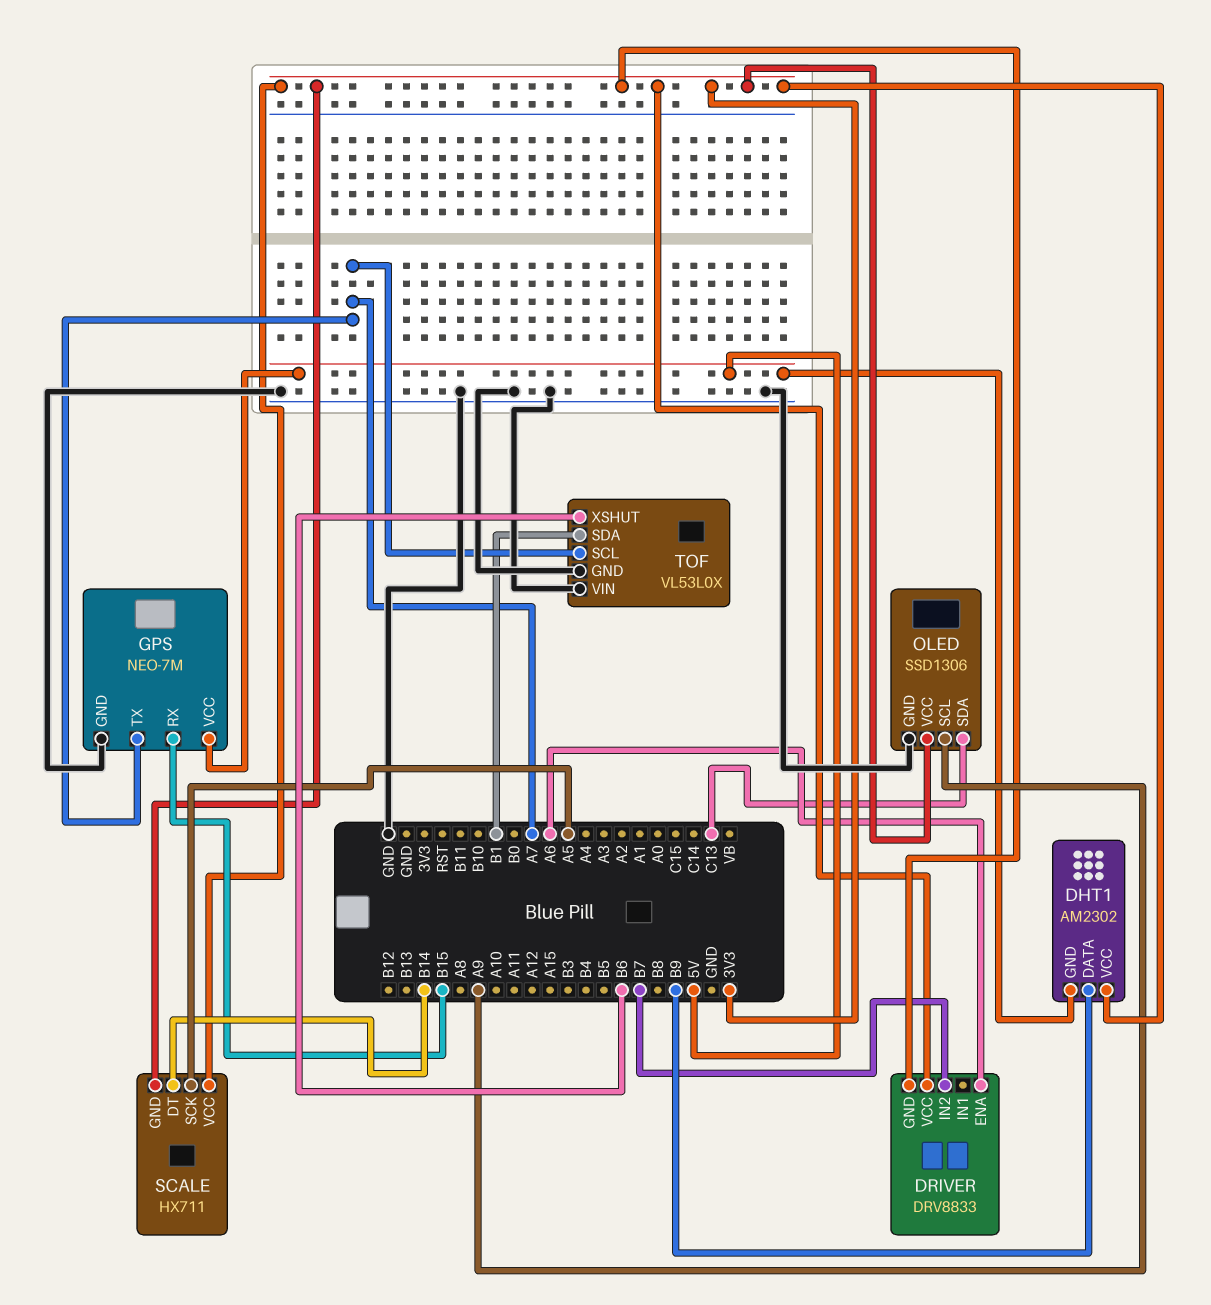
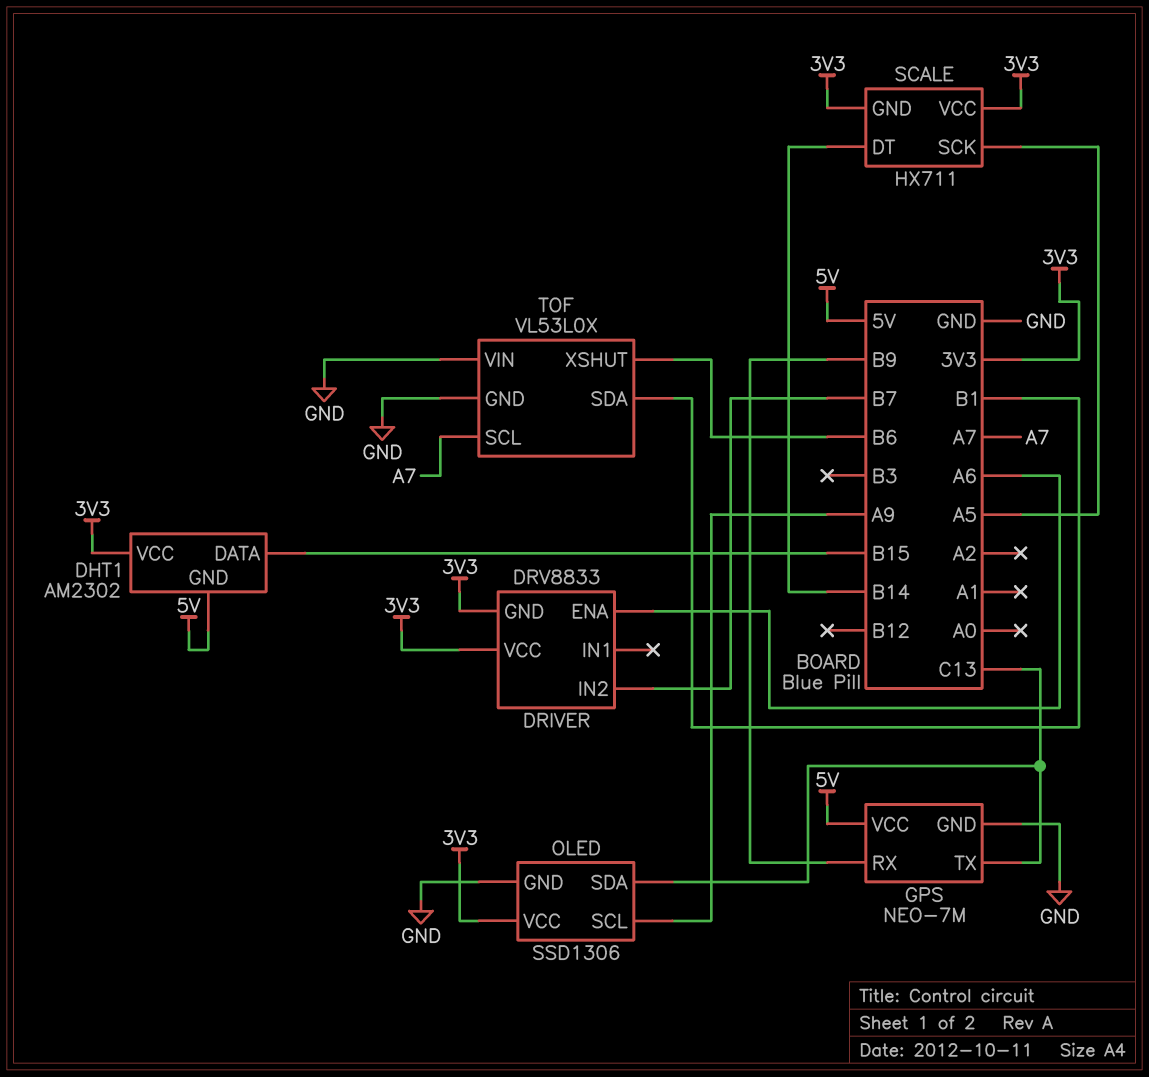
DHT1 pin DATA: B9 -> B15
GPS pin RX: B15 -> B9
GPS pin TX: A7 -> C13

